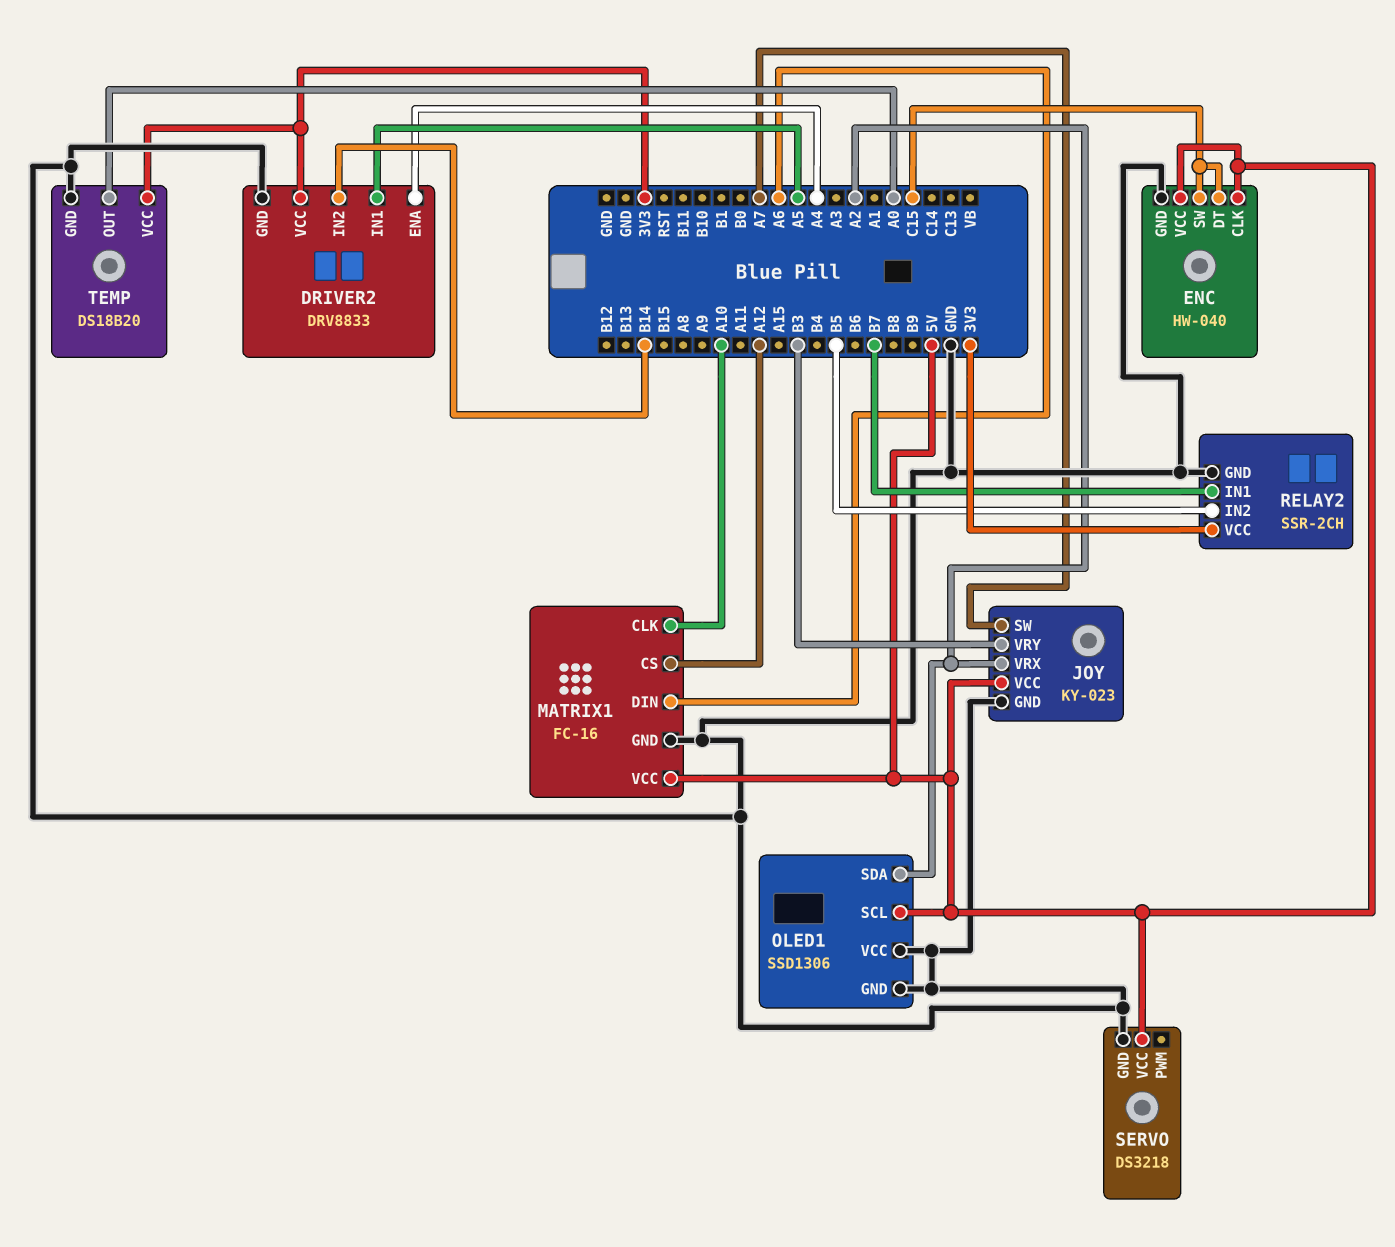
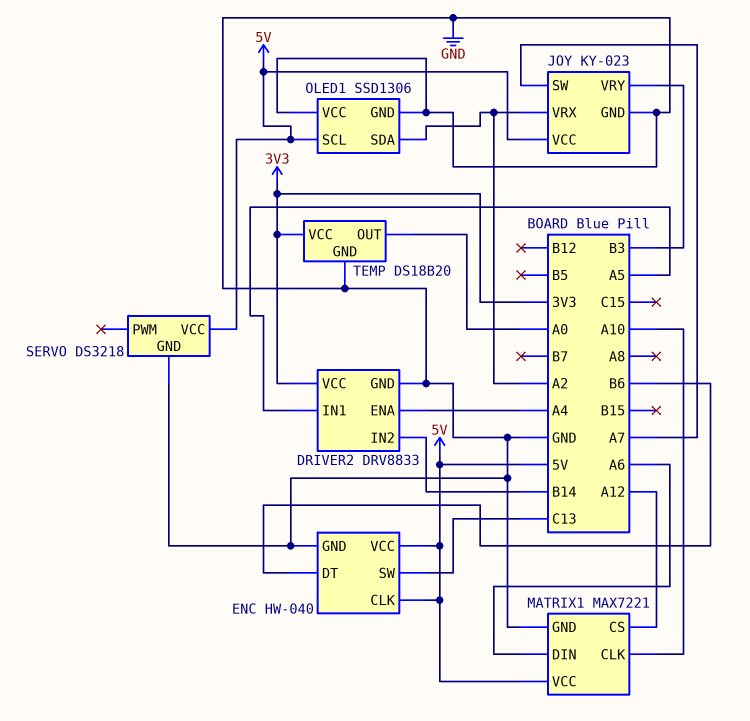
ENC pin DT: C15 -> B6
ENC pin SW: C15 -> C13
MATRIX1: FC-16 -> MAX7221
RELAY2: SSR-2CH -> none
RELAY2 pin GND: GND -> none
RELAY2 pin IN1: B7 -> none
RELAY2 pin IN2: B5 -> none
RELAY2 pin VCC: 3V3 -> none

